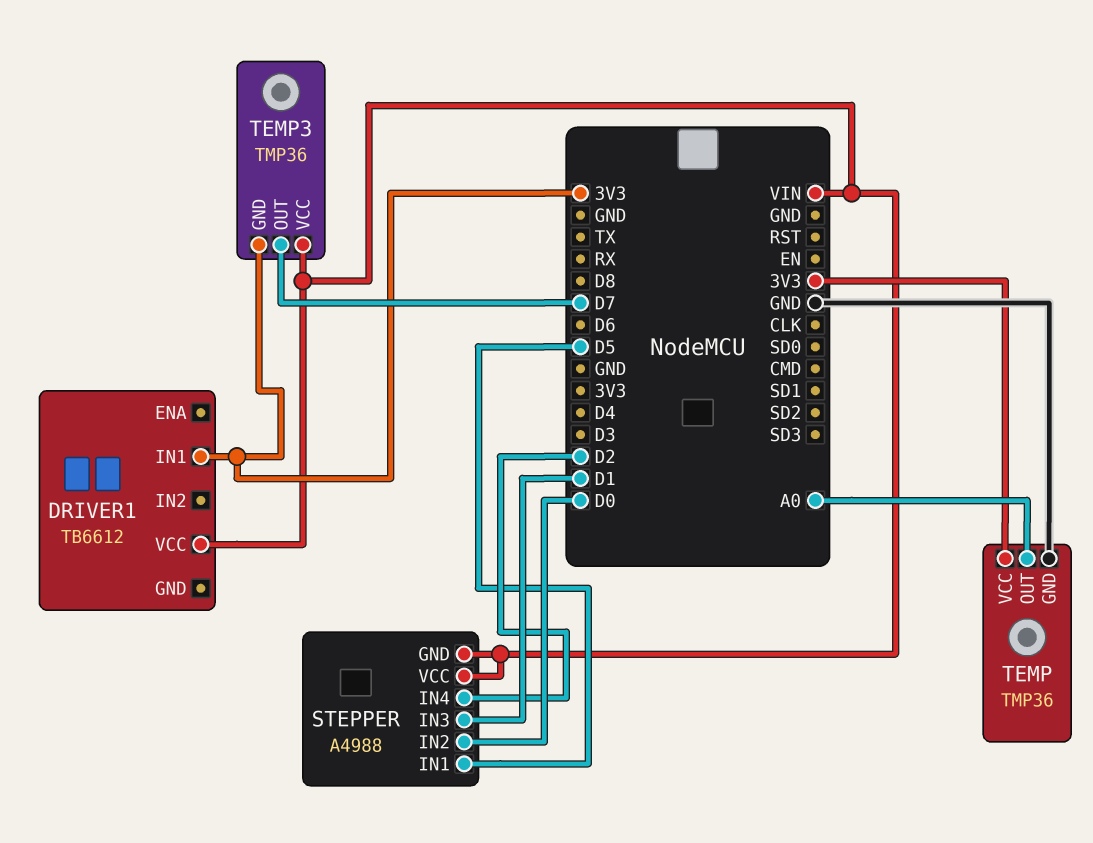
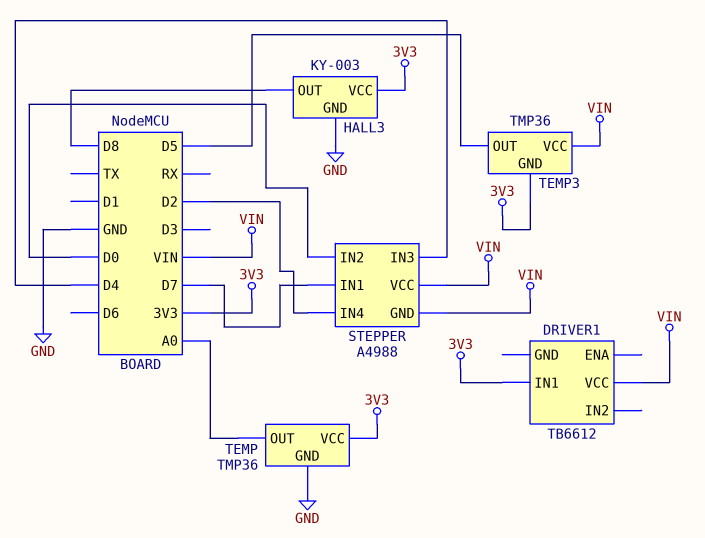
HALL3: none -> KY-003
HALL3 pin GND: none -> GND
HALL3 pin OUT: none -> D8
HALL3 pin VCC: none -> 3V3
STEPPER pin IN1: D5 -> D7
STEPPER pin IN3: D1 -> D4
TEMP3 pin OUT: D7 -> D5

